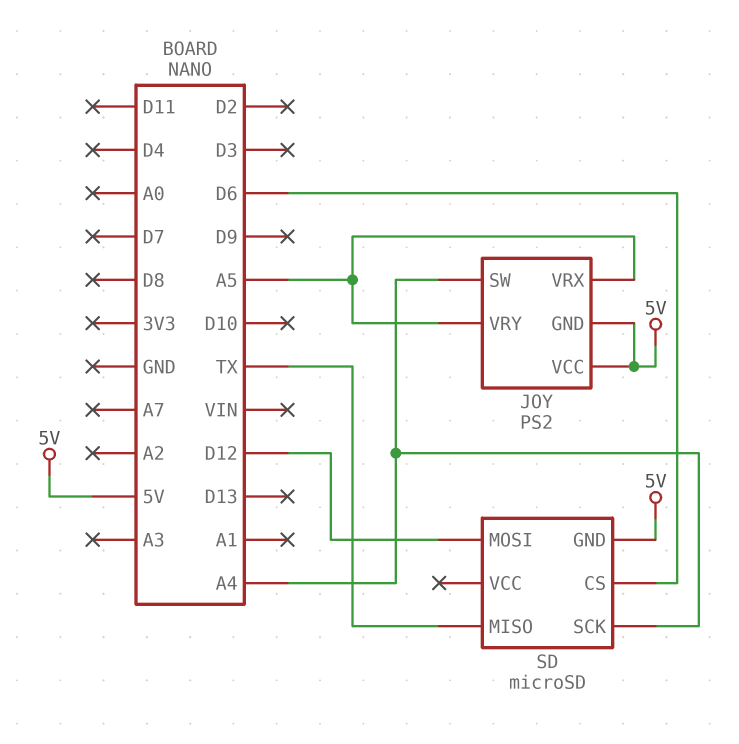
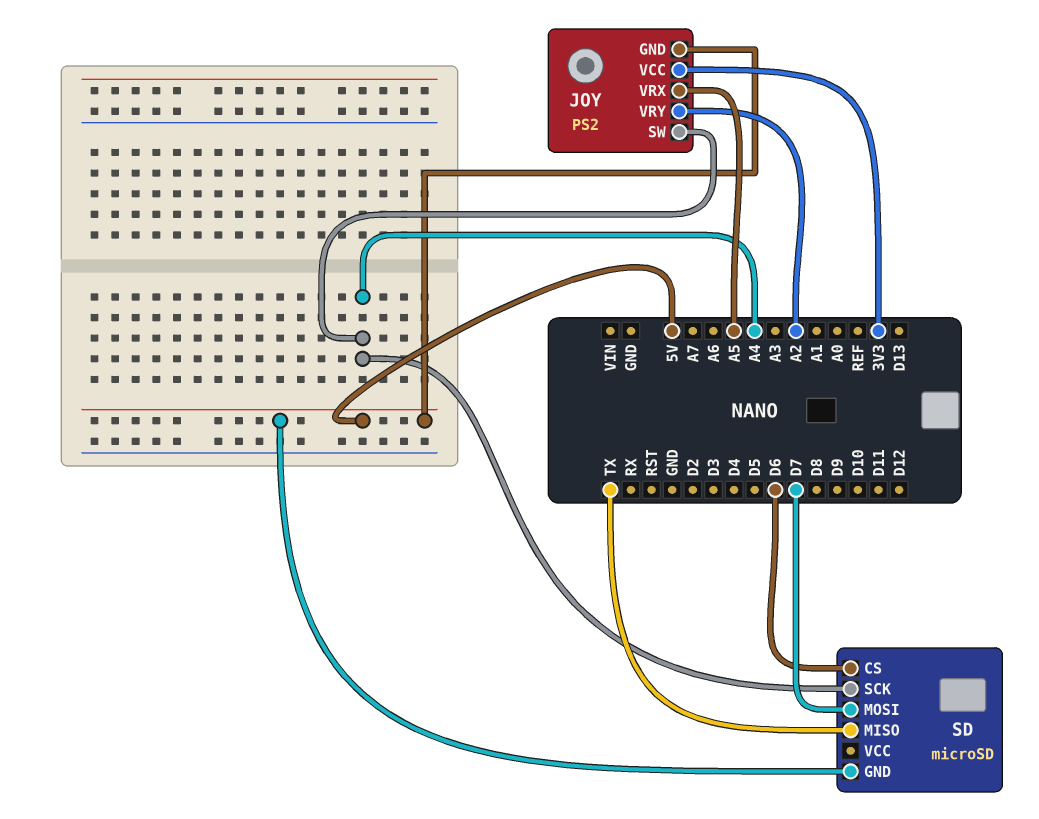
JOY pin VCC: 5V -> 3V3
JOY pin VRY: A5 -> A2
SD pin MOSI: D12 -> D7

